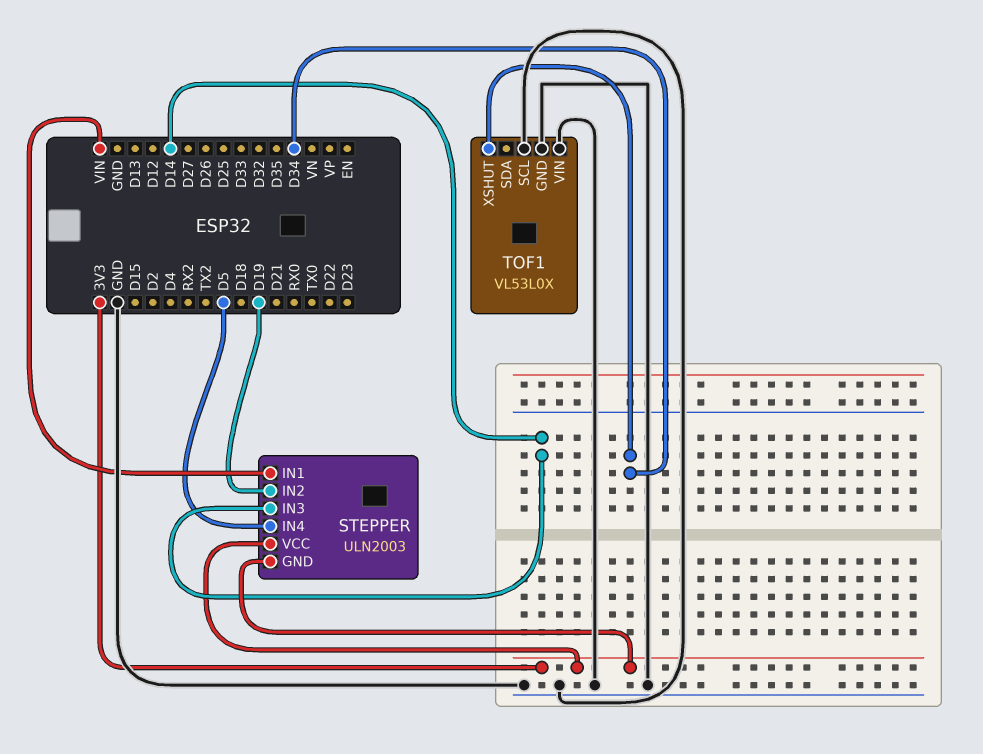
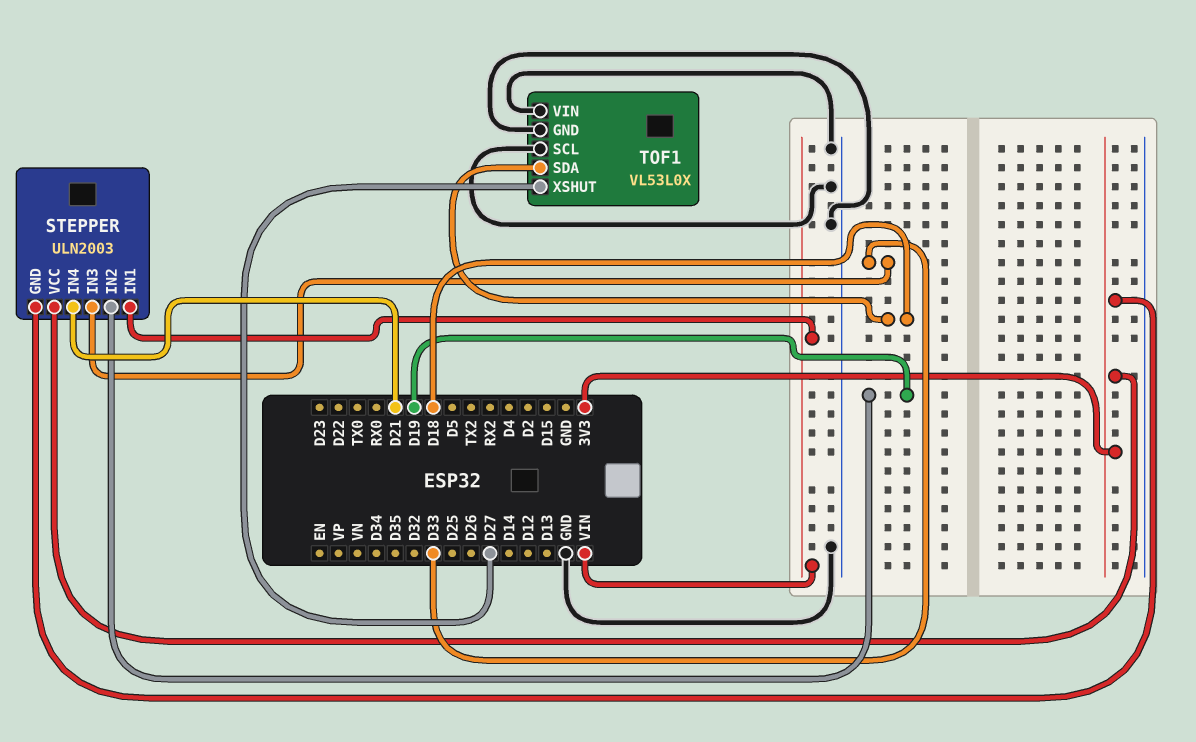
STEPPER pin IN3: D14 -> D33
STEPPER pin IN4: D5 -> D21
TOF1 pin SDA: none -> D18
TOF1 pin XSHUT: D34 -> D27

